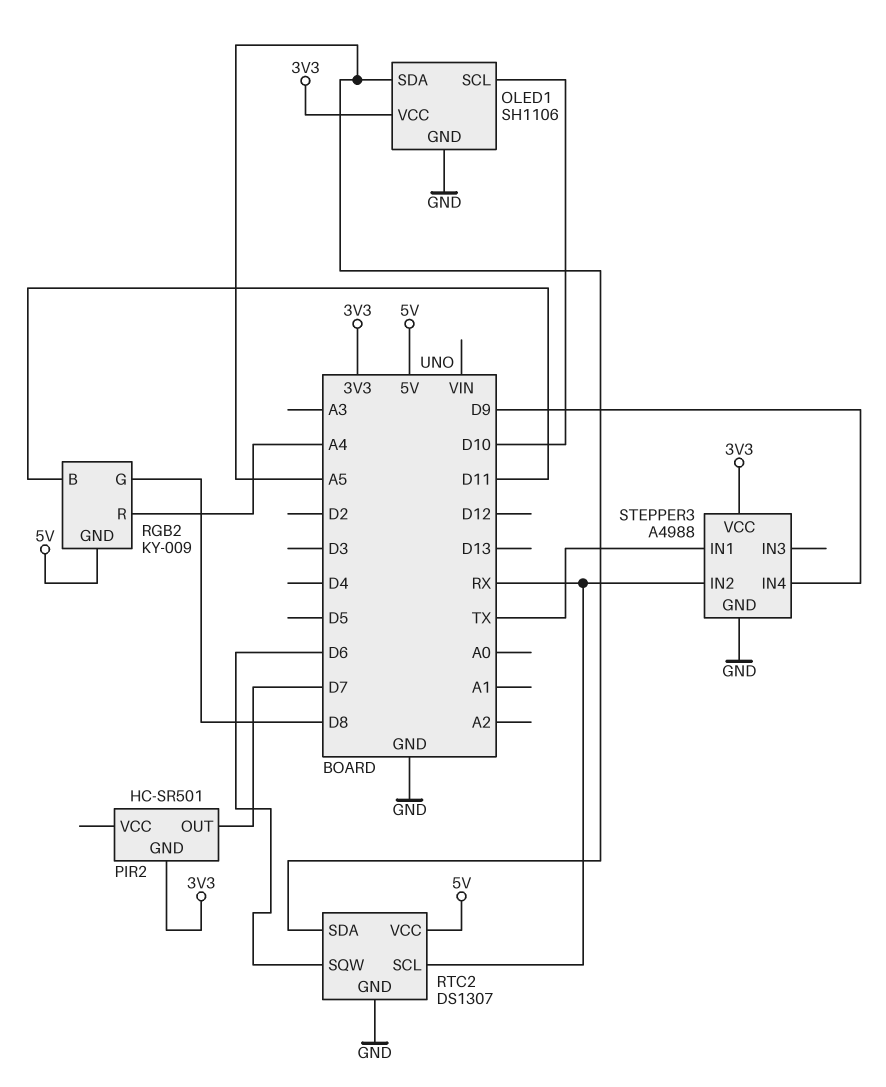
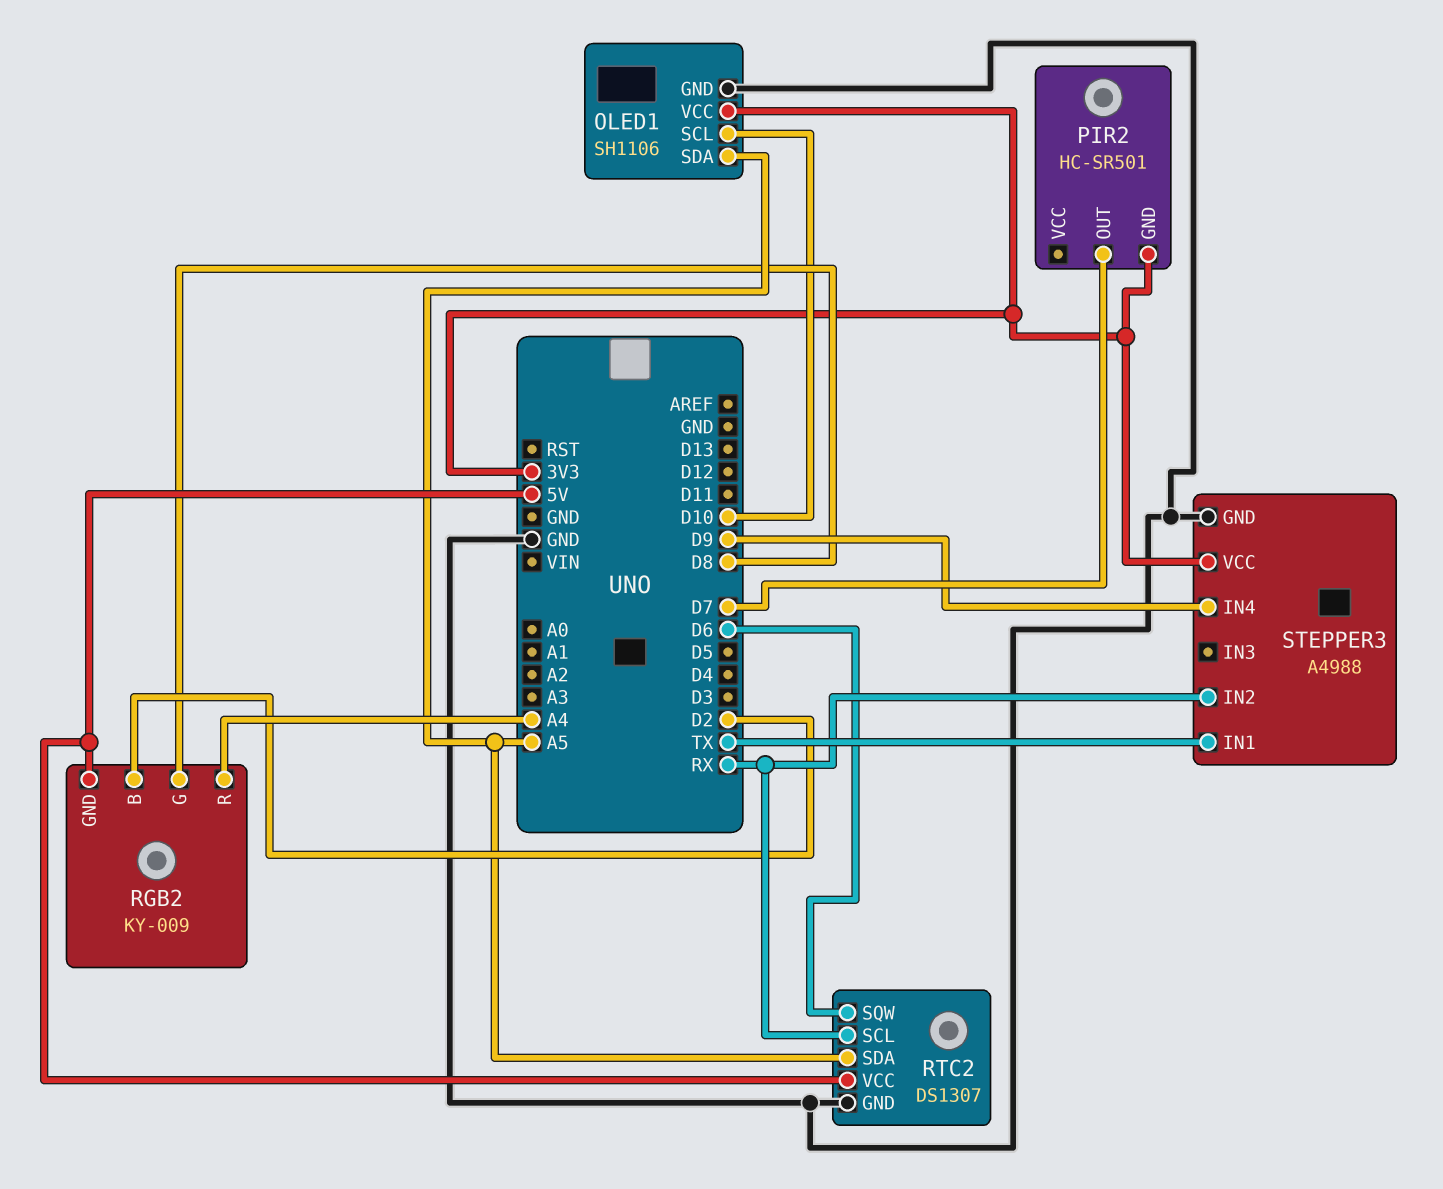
RGB2 pin B: D11 -> D2

